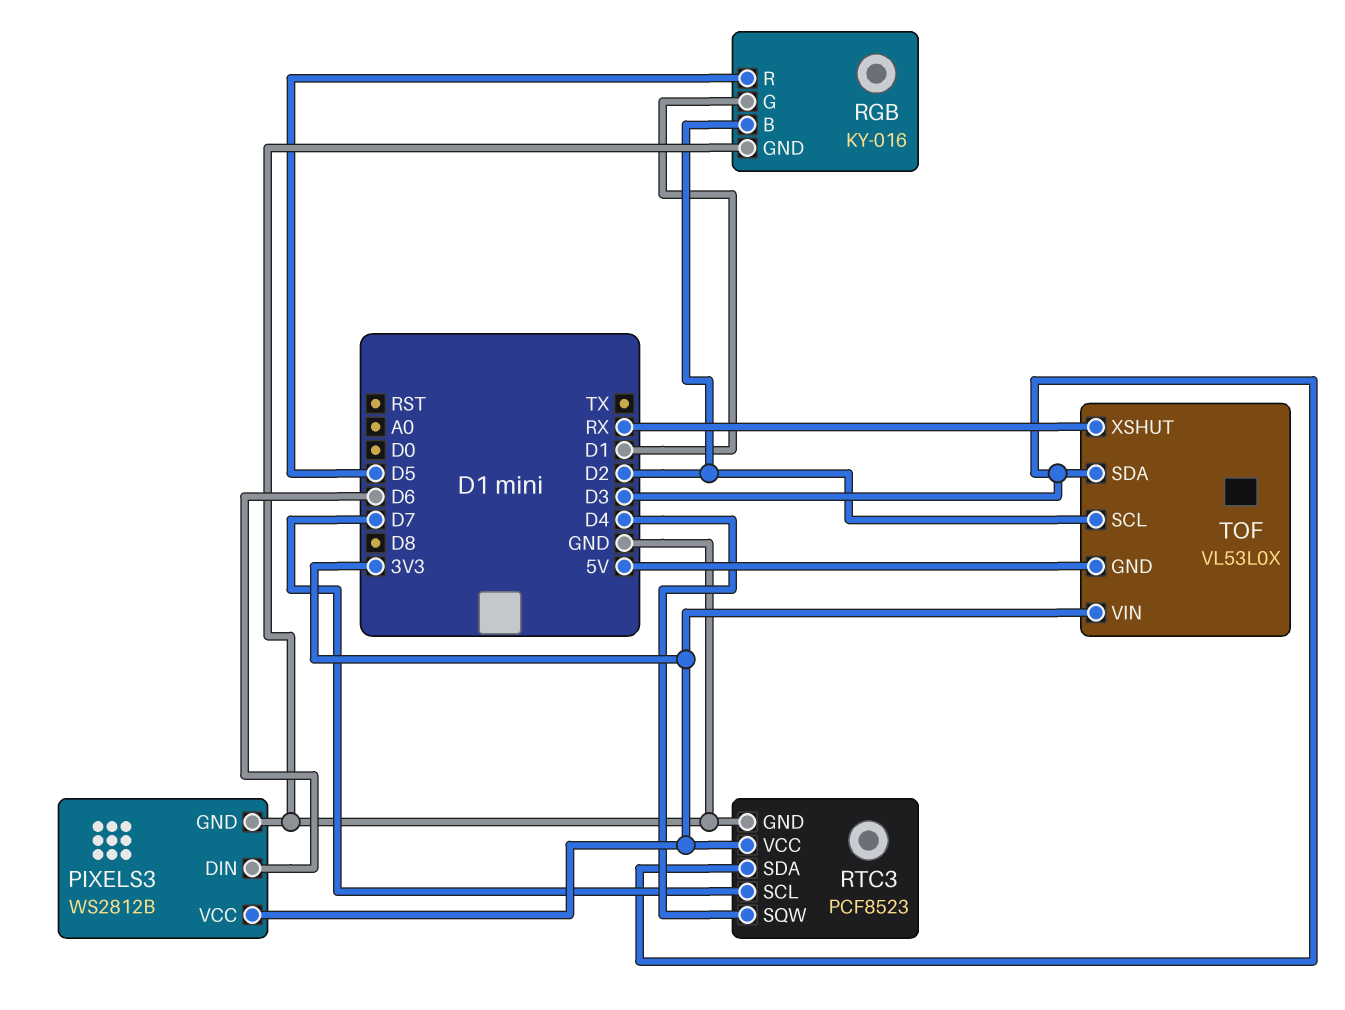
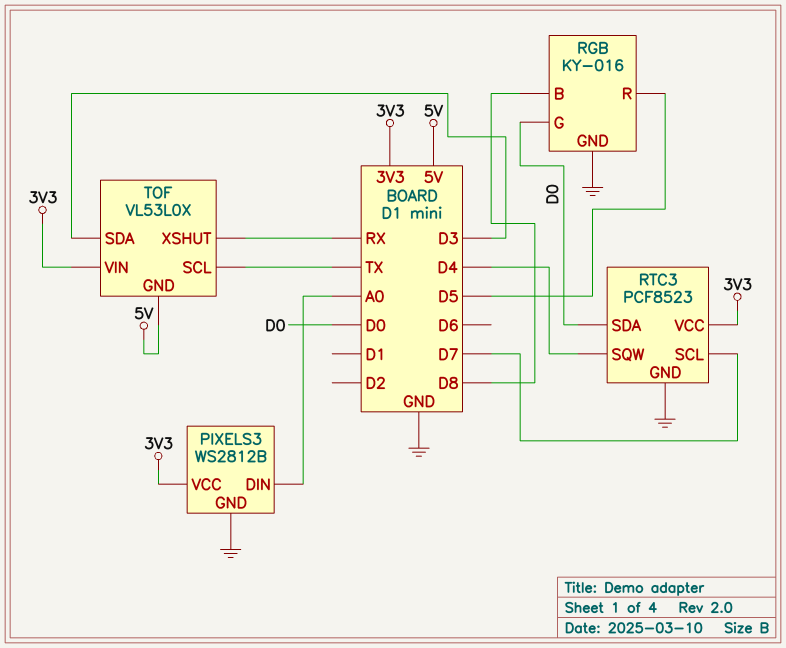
PIXELS3 pin DIN: D6 -> A0
RGB pin B: D2 -> D8
RGB pin G: D1 -> D0
RTC3 pin SDA: D3 -> D0
TOF pin SCL: D2 -> TX

